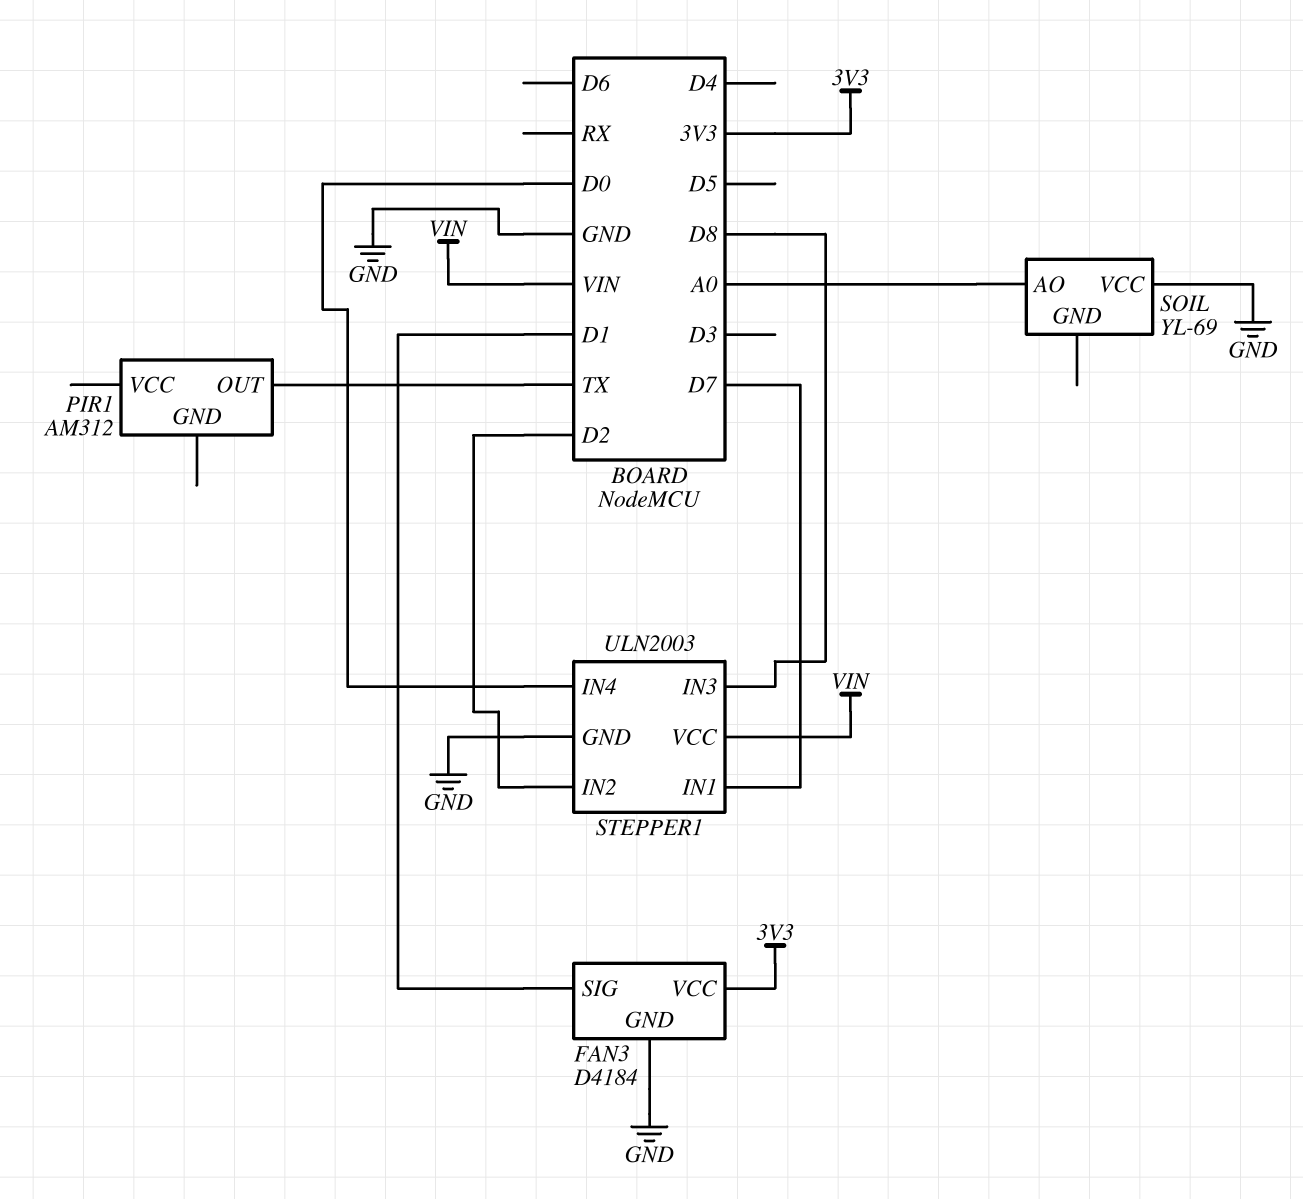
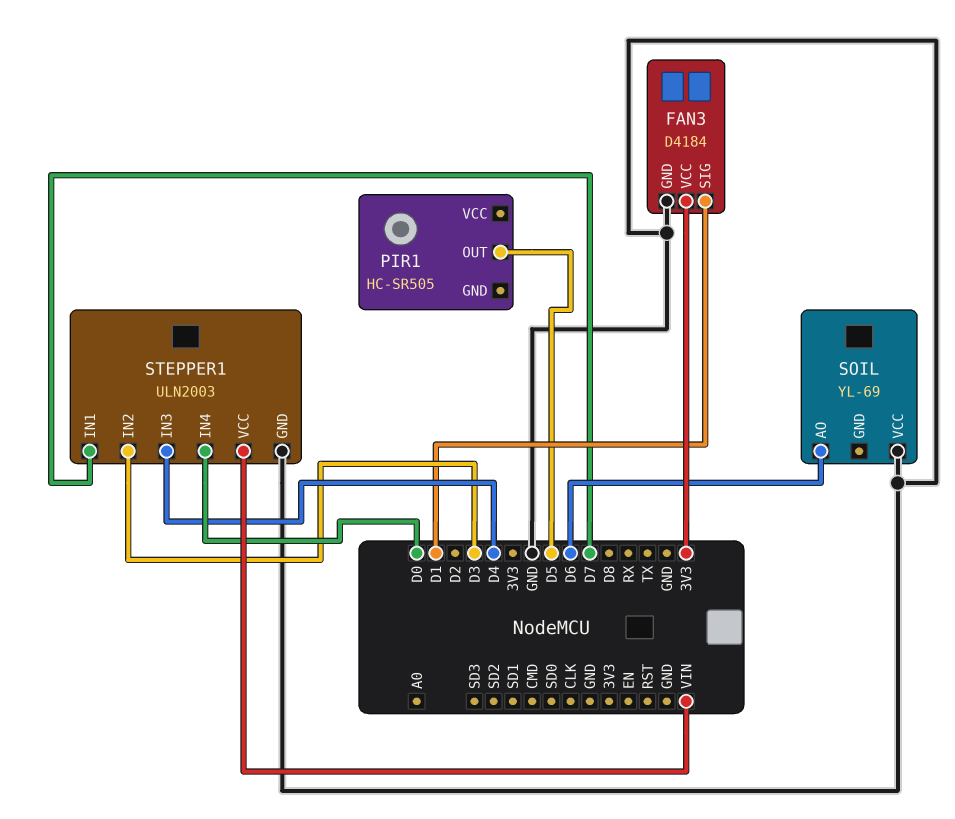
PIR1: AM312 -> HC-SR505
PIR1 pin OUT: TX -> D5
SOIL pin AO: A0 -> D6
STEPPER1 pin IN2: D2 -> D3
STEPPER1 pin IN3: D8 -> D4

